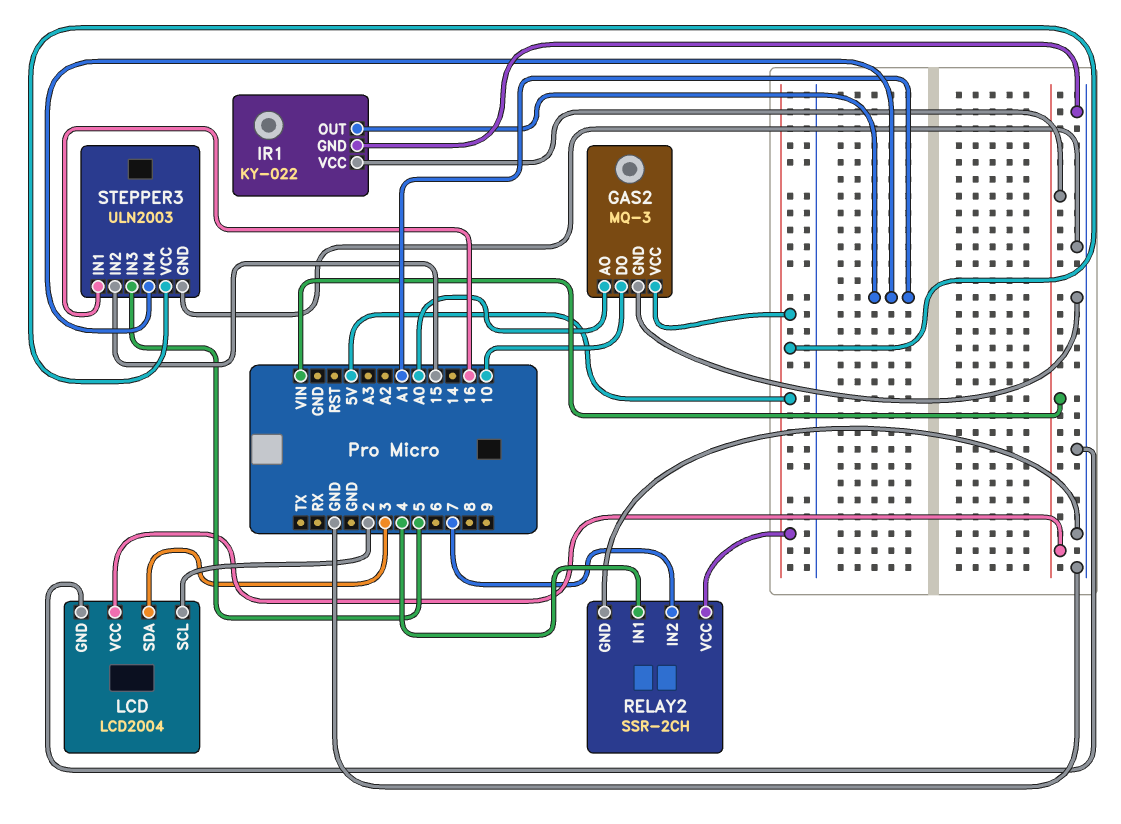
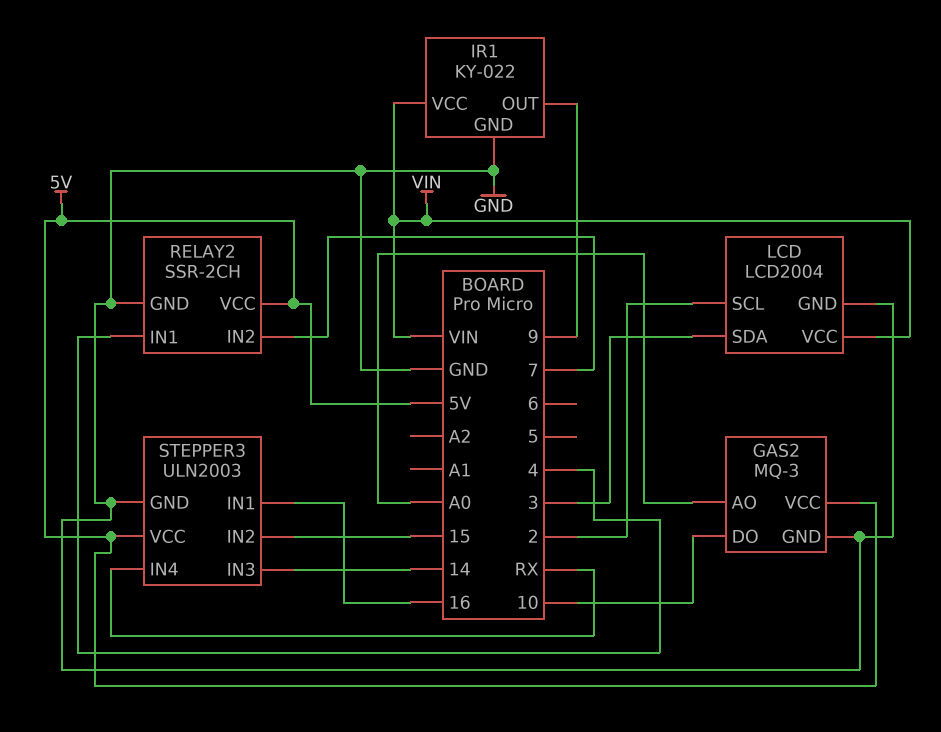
IR1 pin OUT: A1 -> 9
STEPPER3 pin IN3: 5 -> 14
STEPPER3 pin IN4: A1 -> RX

